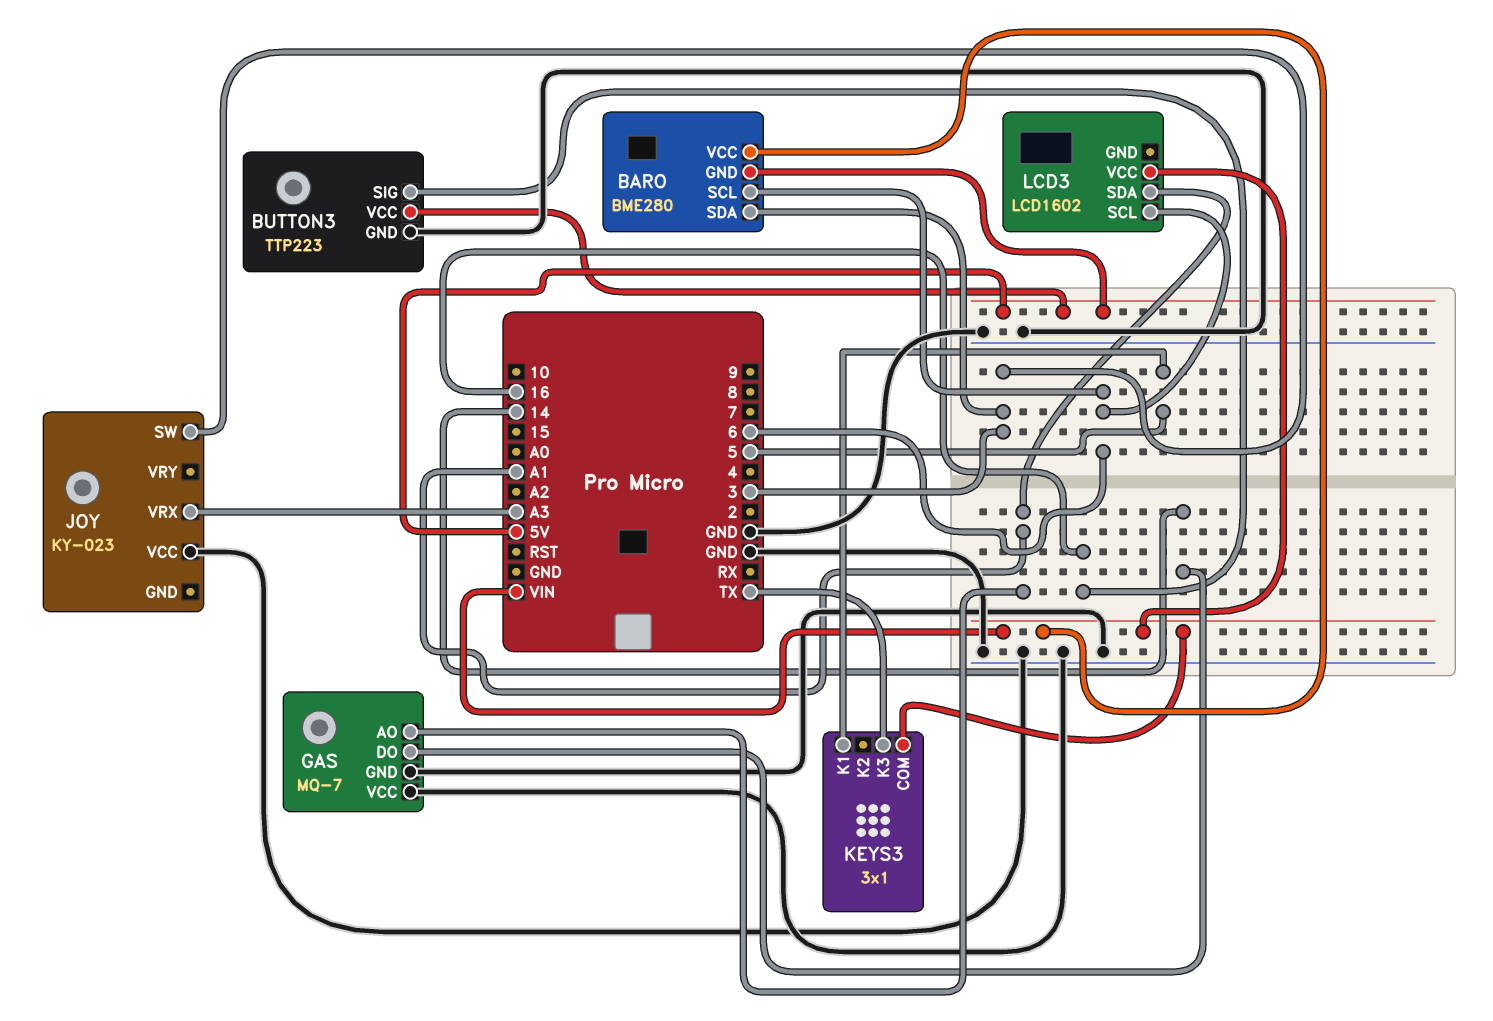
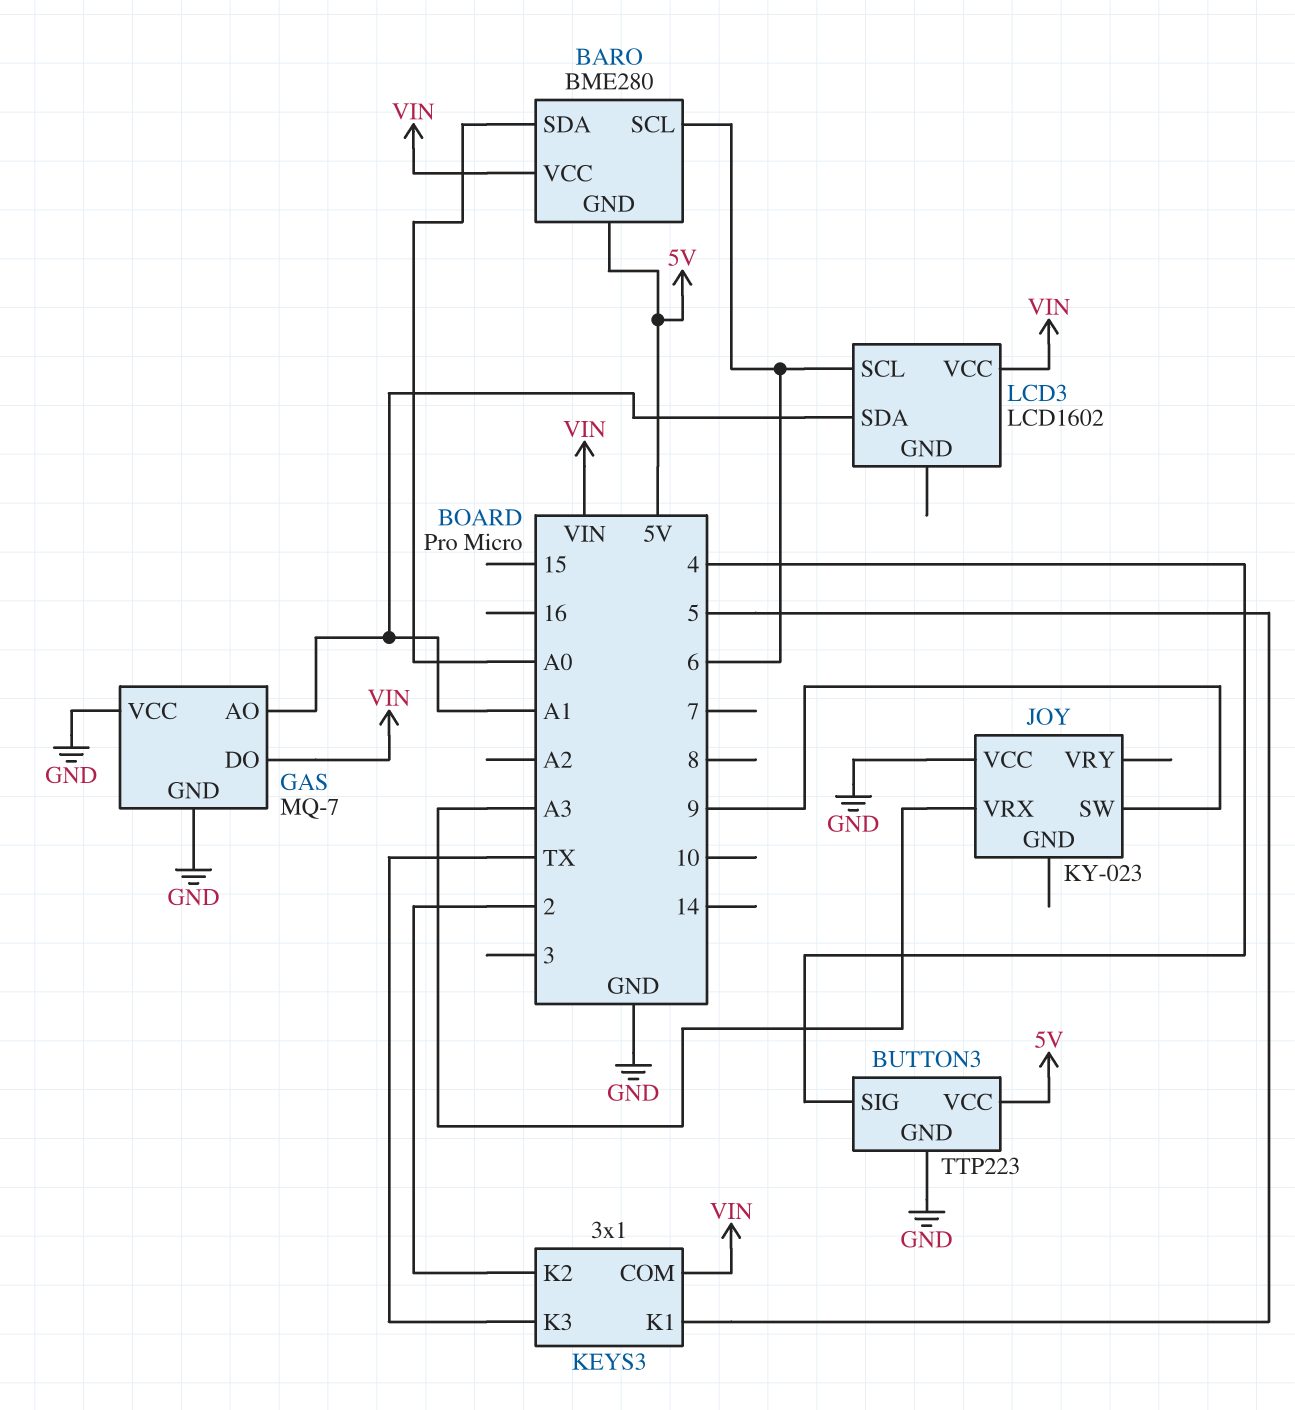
BARO pin SDA: 3 -> A0
BUTTON3 pin SIG: 16 -> 4
GAS pin DO: 14 -> VIN
JOY pin SW: 3 -> 9
KEYS3 pin K2: none -> 2

